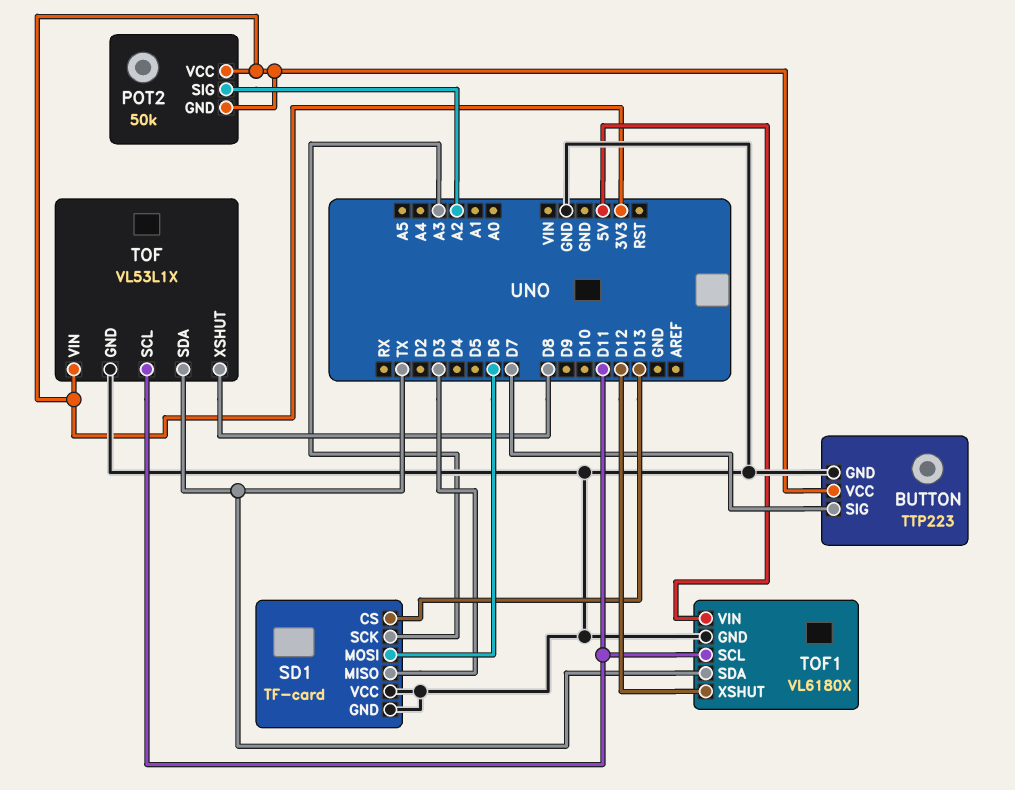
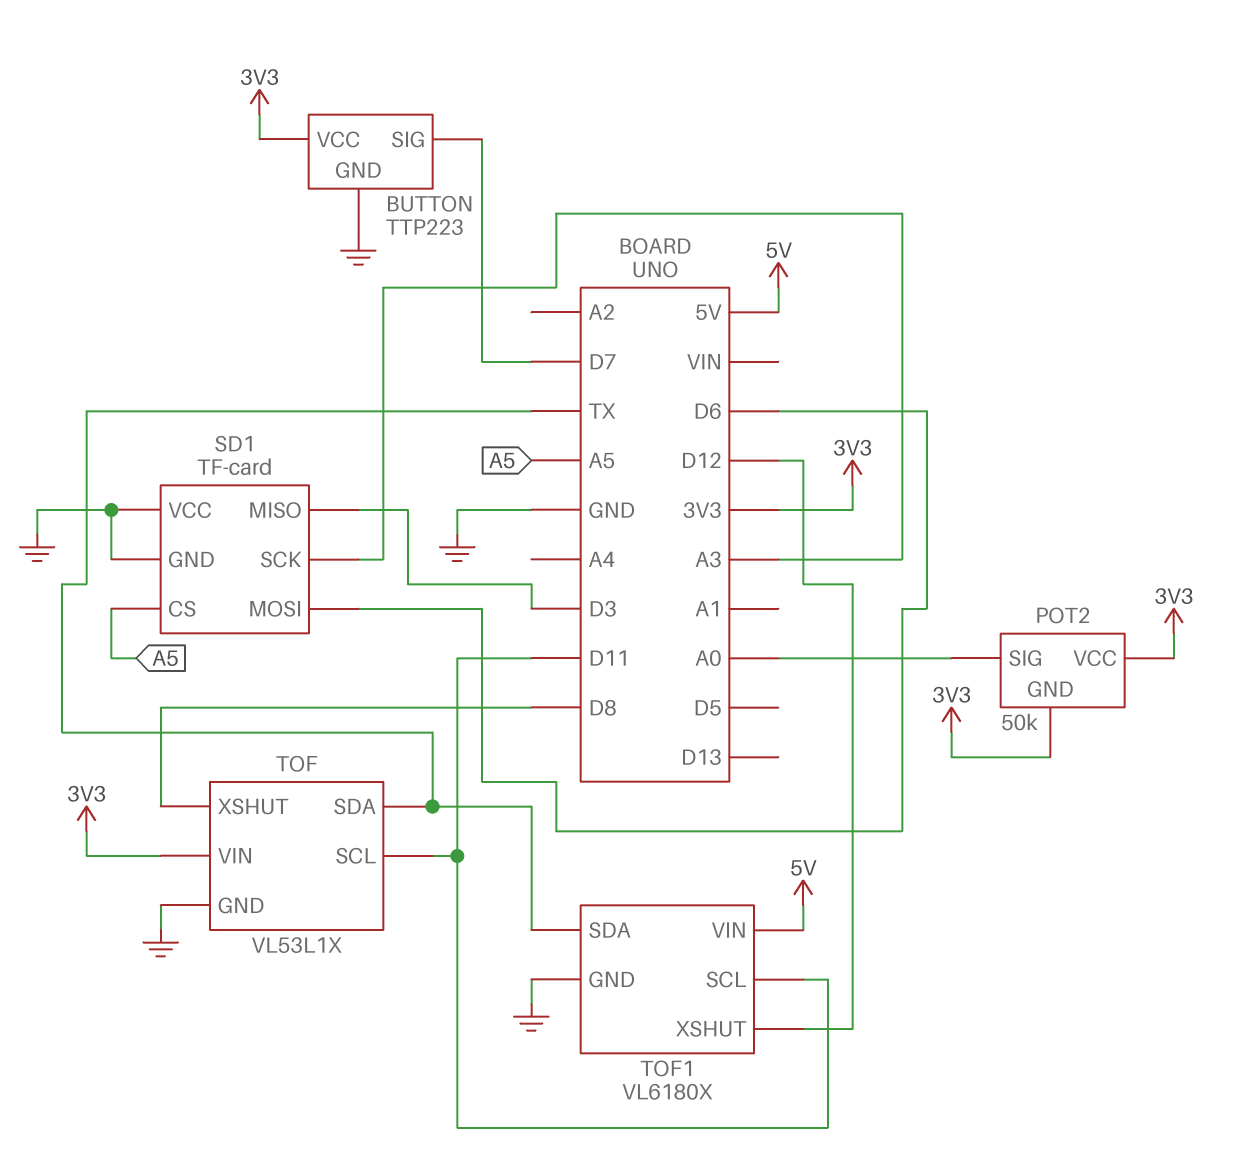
POT2 pin SIG: A2 -> A0
SD1 pin CS: D13 -> A5

